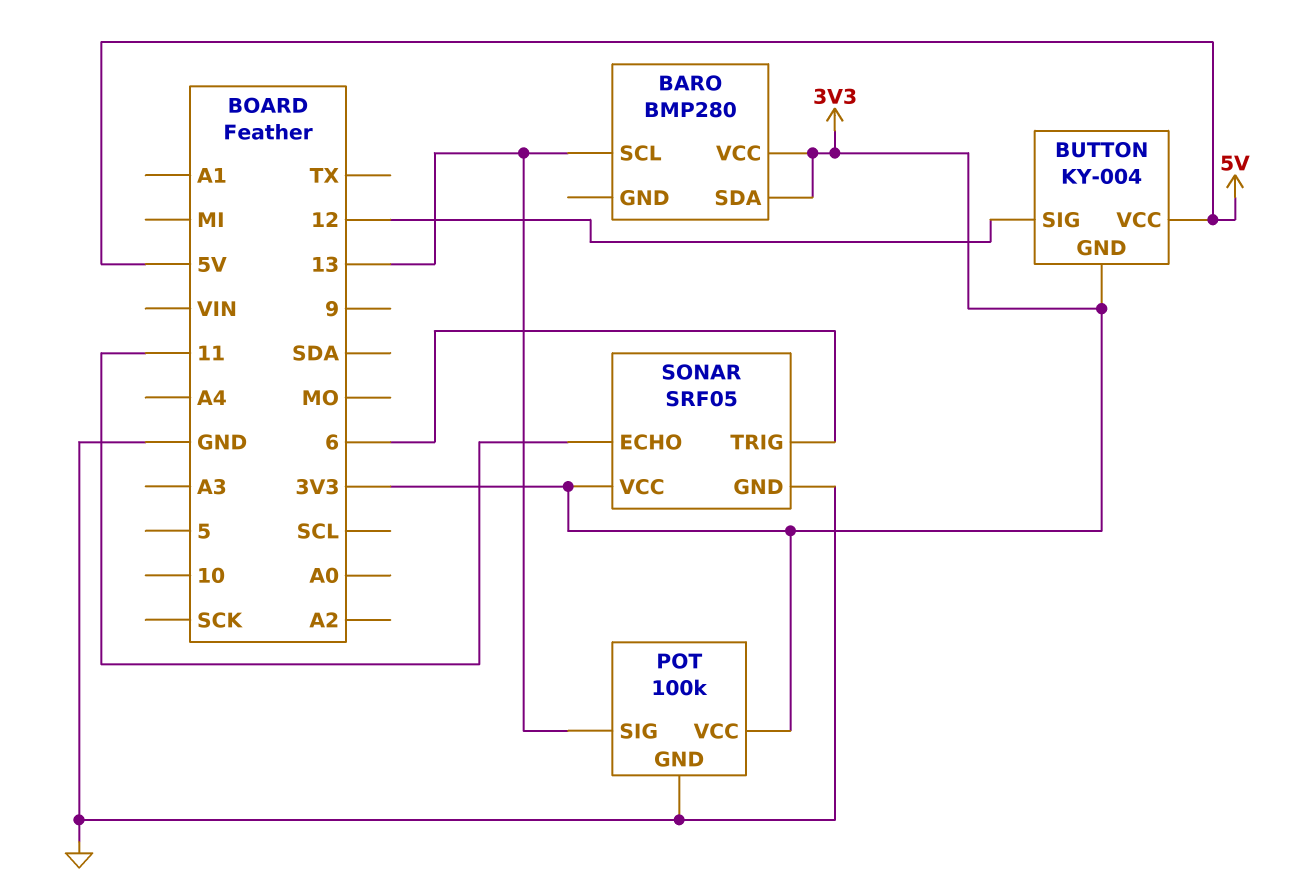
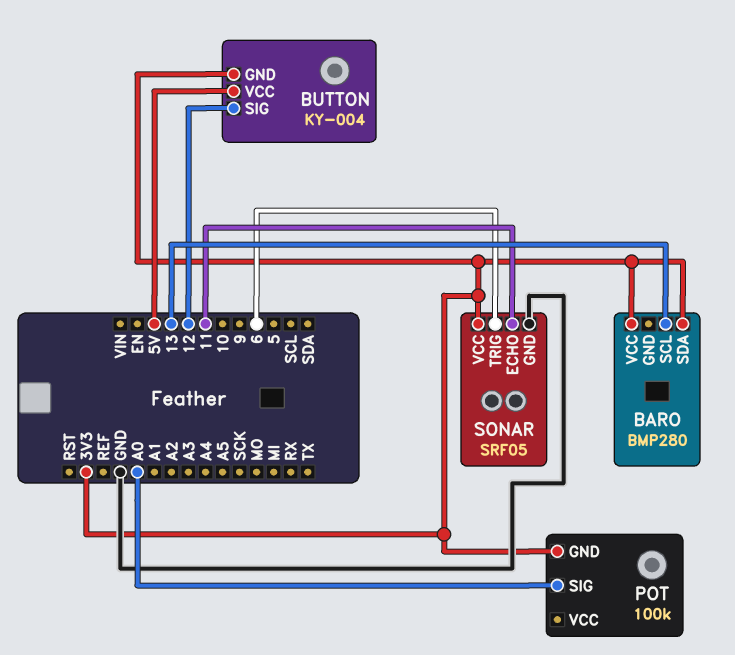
POT pin GND: GND -> 3V3
POT pin SIG: 13 -> A0
POT pin VCC: 3V3 -> none

